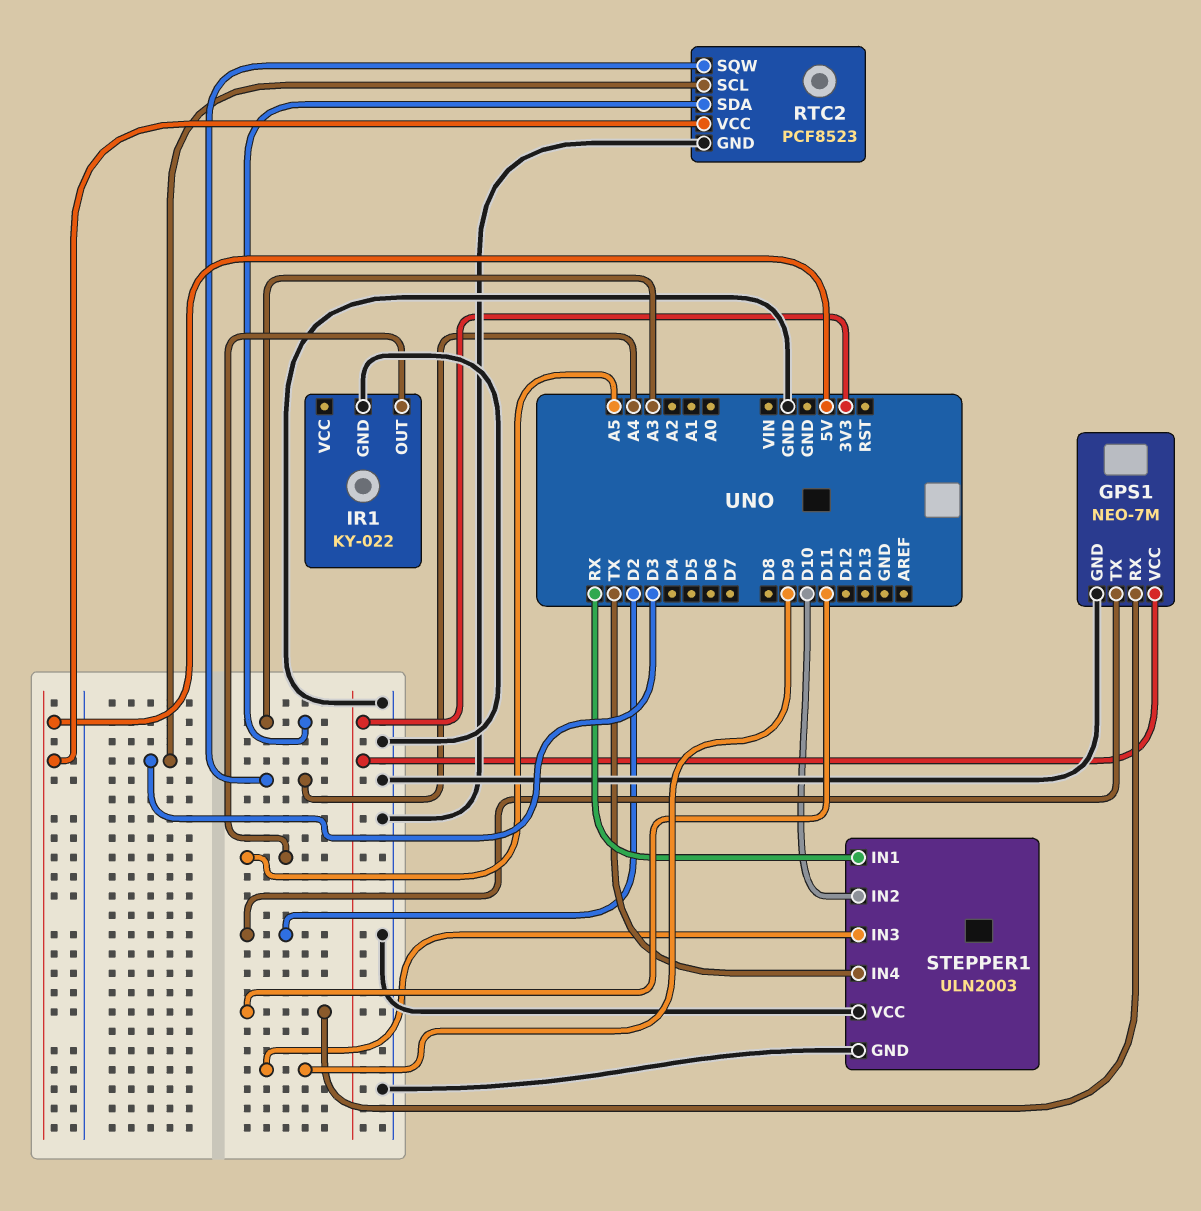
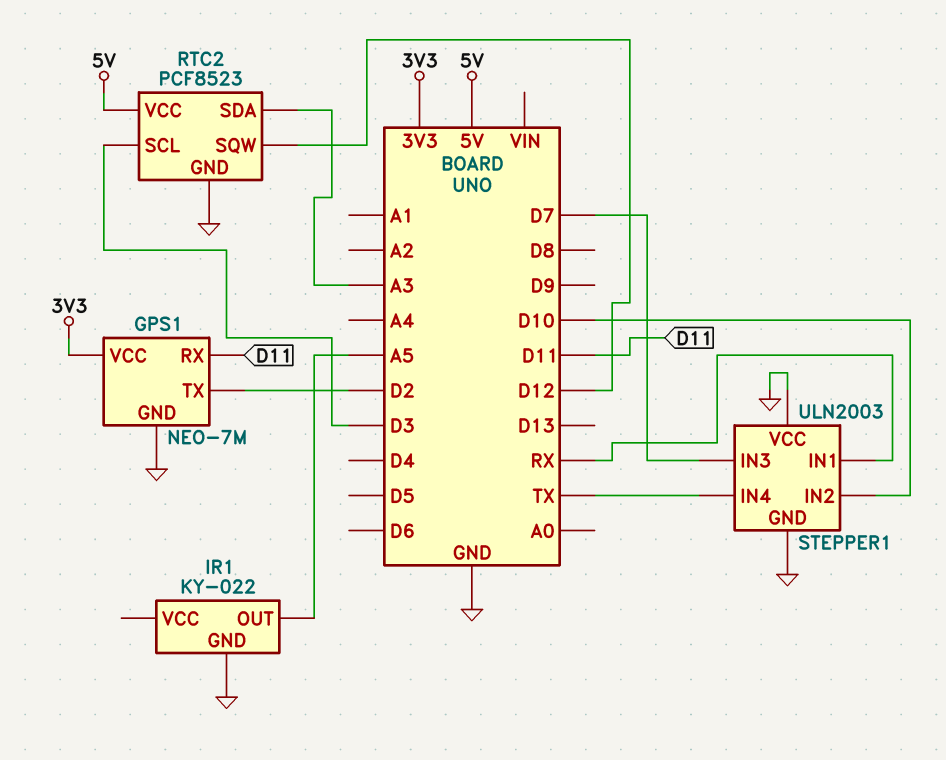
RTC2 pin SQW: A4 -> D12
STEPPER1 pin IN3: D9 -> D7

